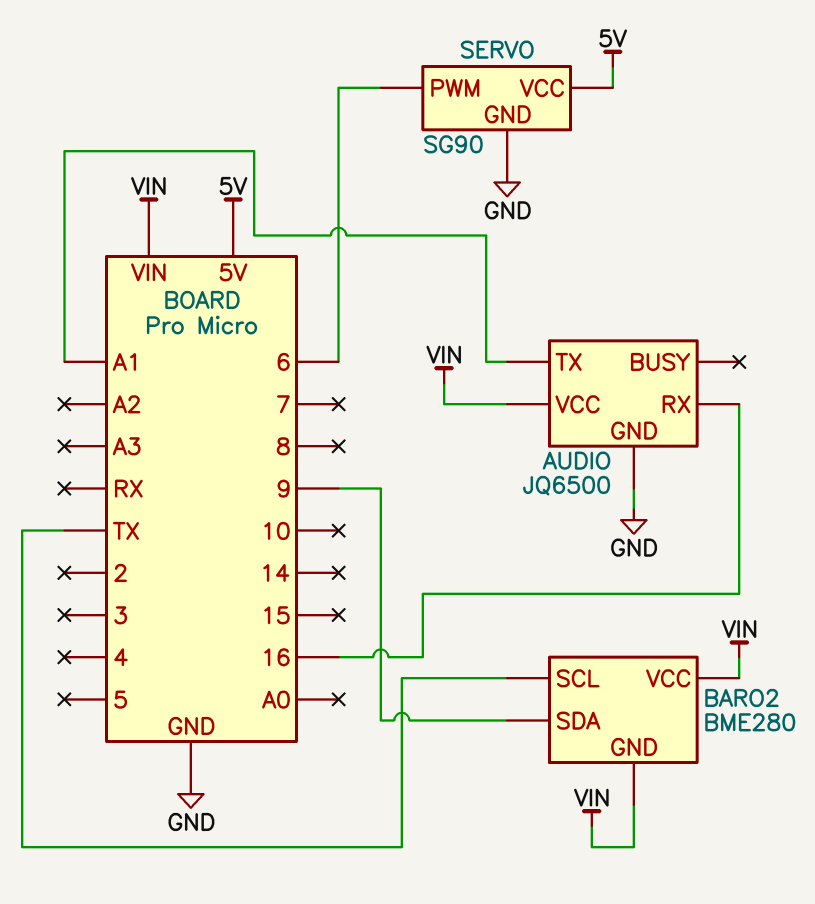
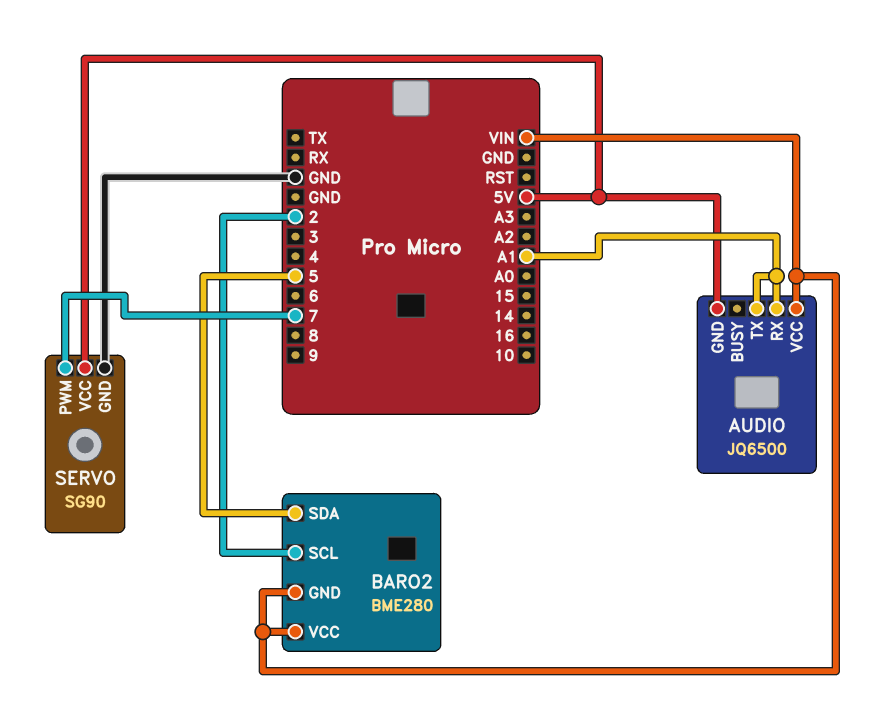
AUDIO pin GND: GND -> 5V
AUDIO pin RX: 16 -> A1
BARO2 pin SCL: TX -> 2
BARO2 pin SDA: 9 -> 5
SERVO pin PWM: 6 -> 7

